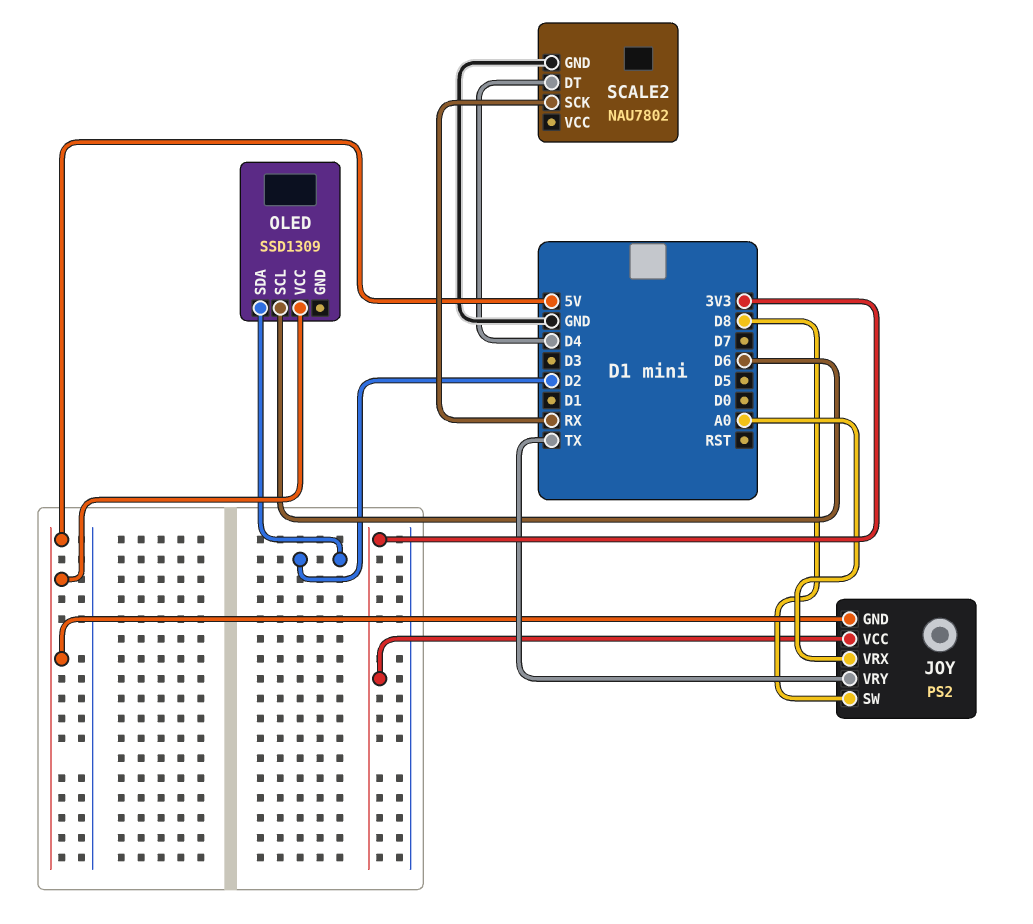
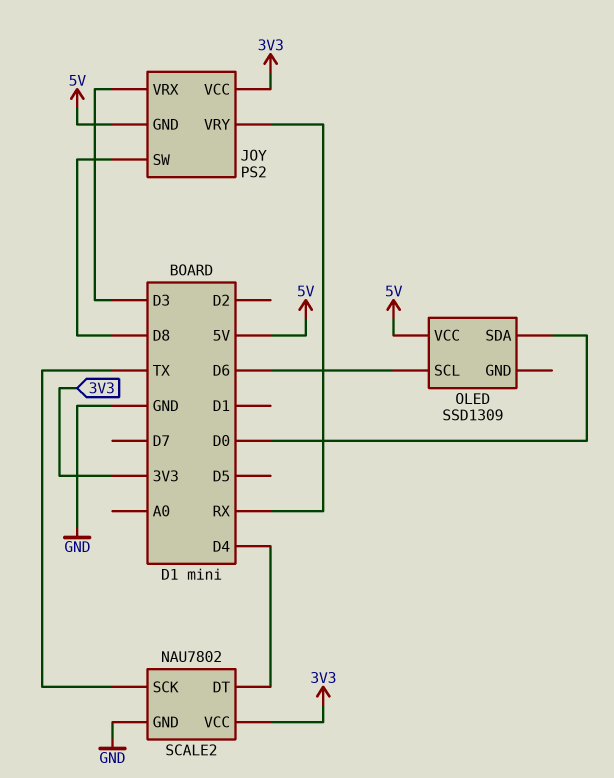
JOY pin VRX: A0 -> D3
JOY pin VRY: TX -> RX
OLED pin SDA: D2 -> D0
SCALE2 pin SCK: RX -> TX
SCALE2 pin VCC: none -> 3V3

